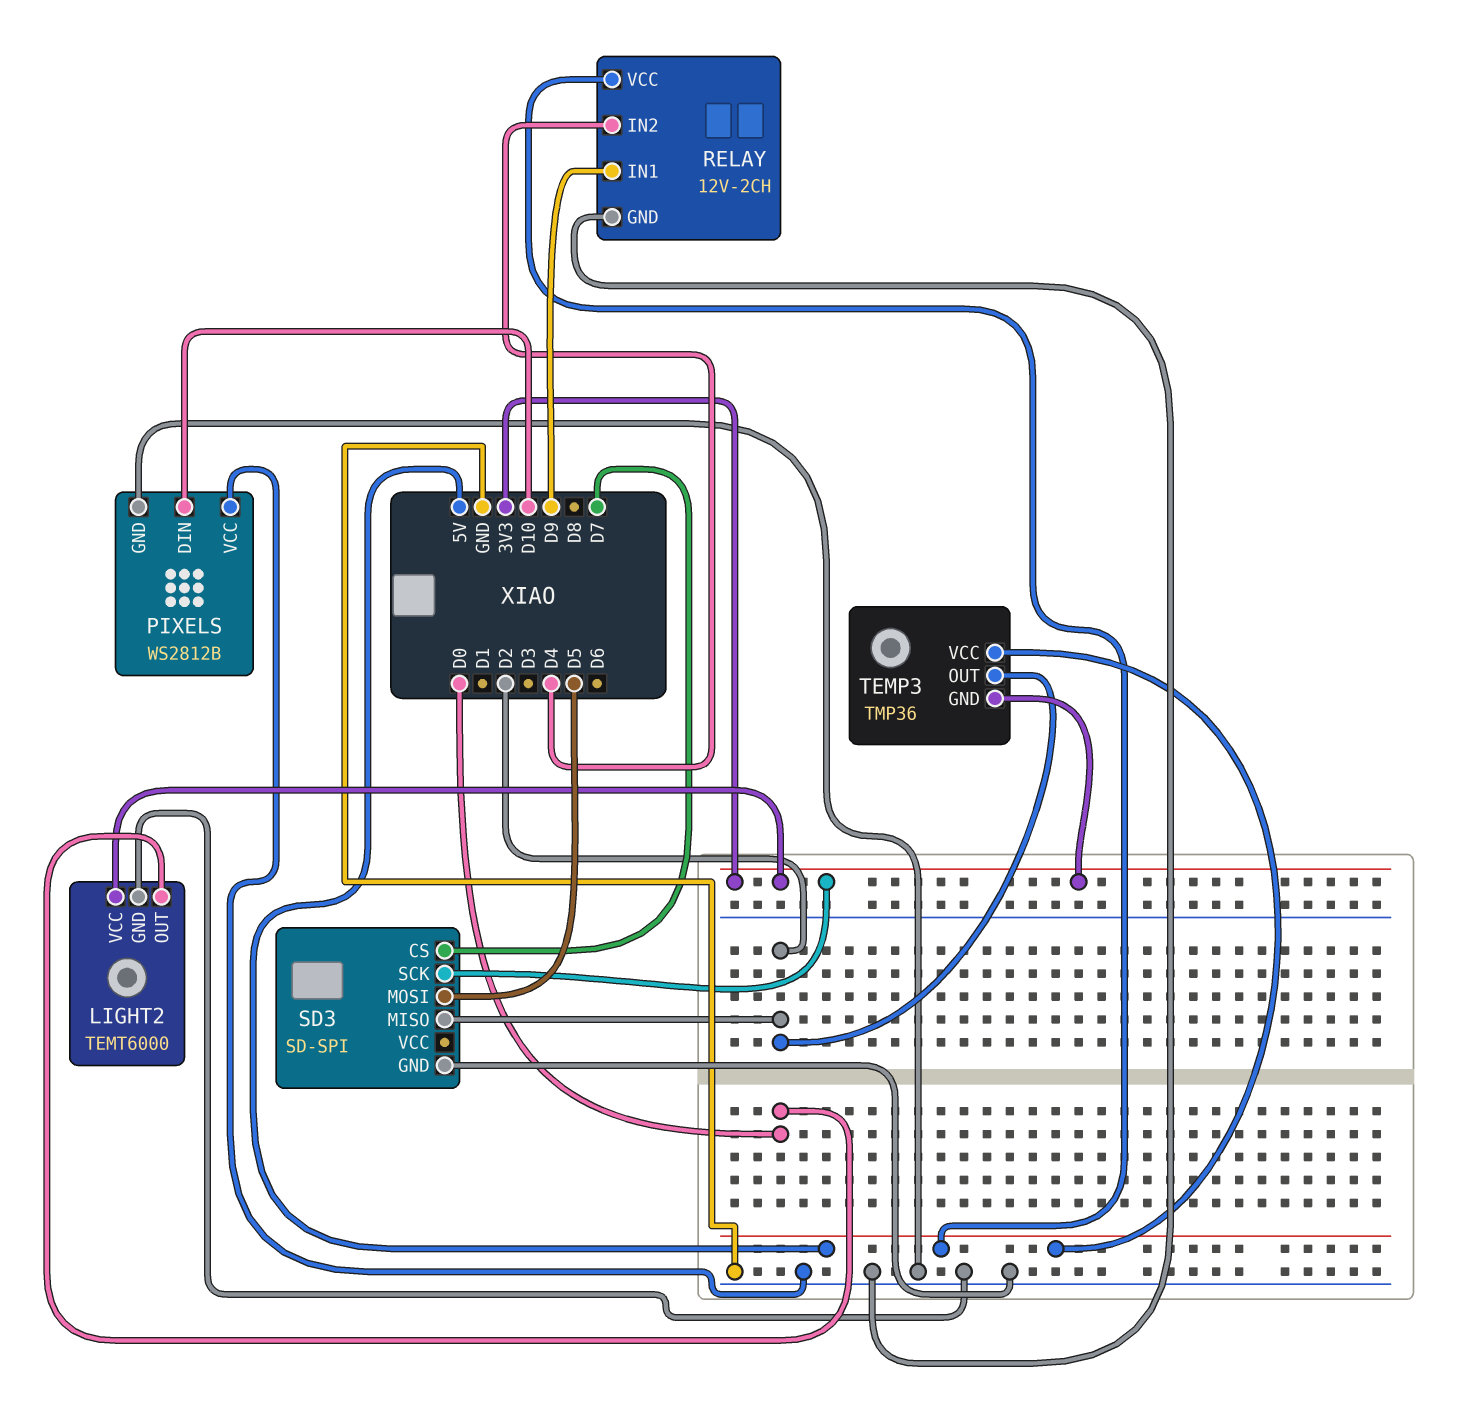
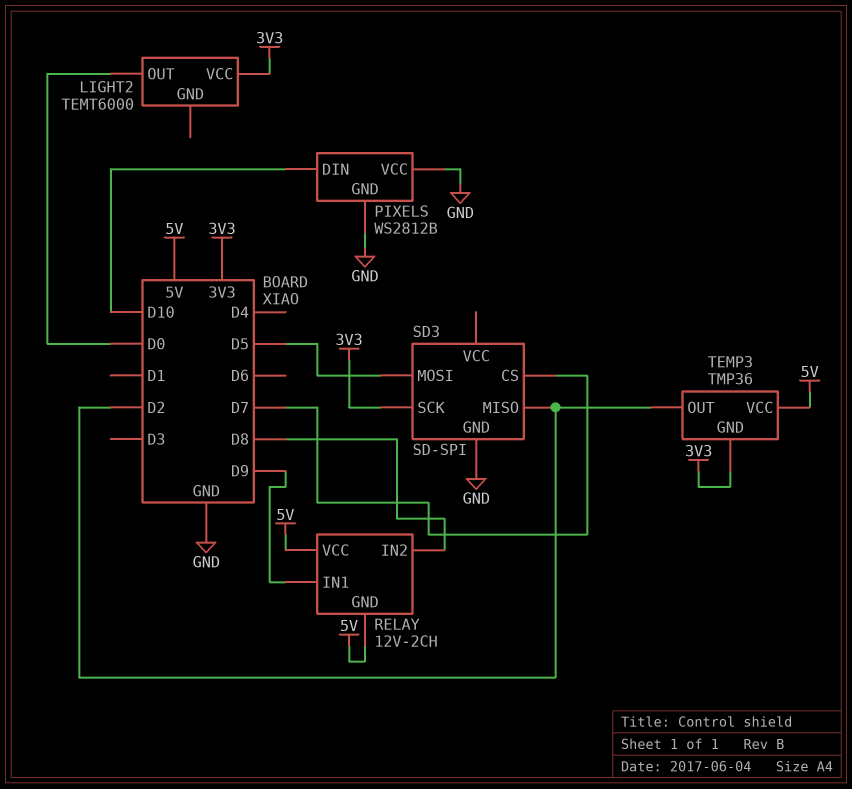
LIGHT2 pin GND: GND -> none
RELAY pin GND: GND -> 5V
RELAY pin IN2: D4 -> D8

